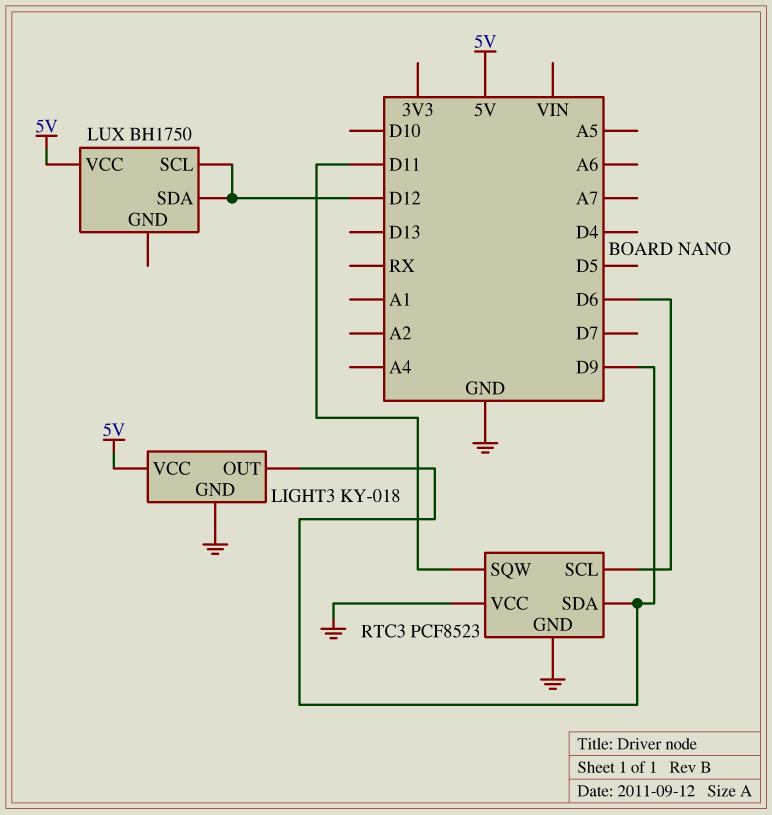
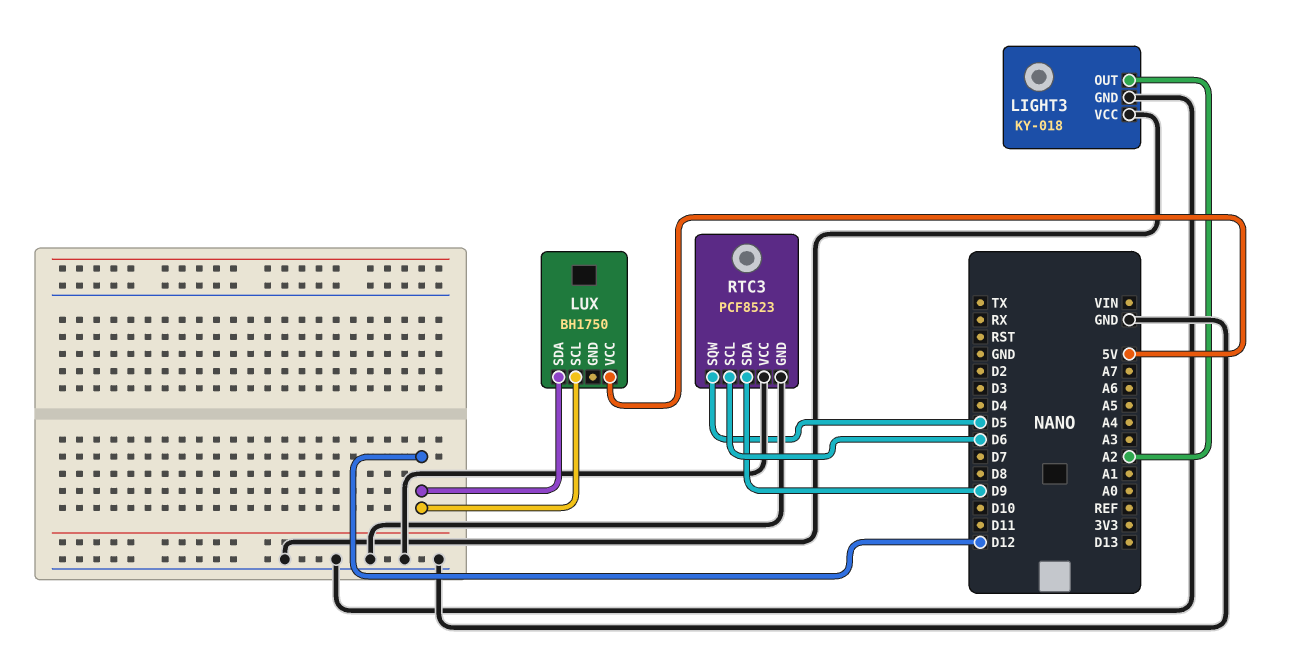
LIGHT3 pin OUT: D9 -> A2
LIGHT3 pin VCC: 5V -> GND
RTC3 pin SQW: D11 -> D5

